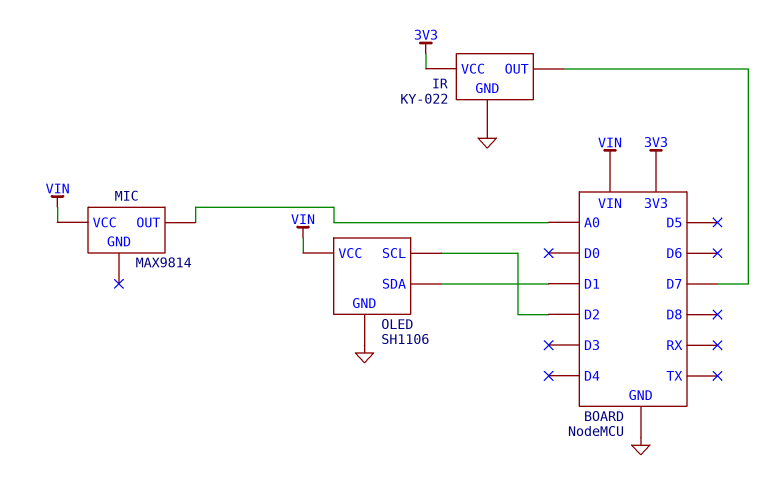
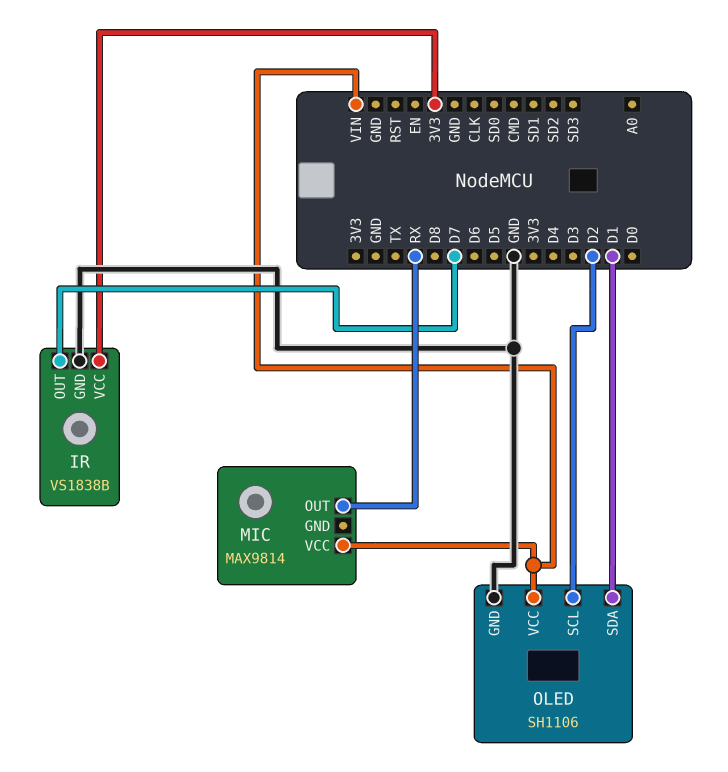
IR: KY-022 -> VS1838B
MIC pin OUT: A0 -> RX

